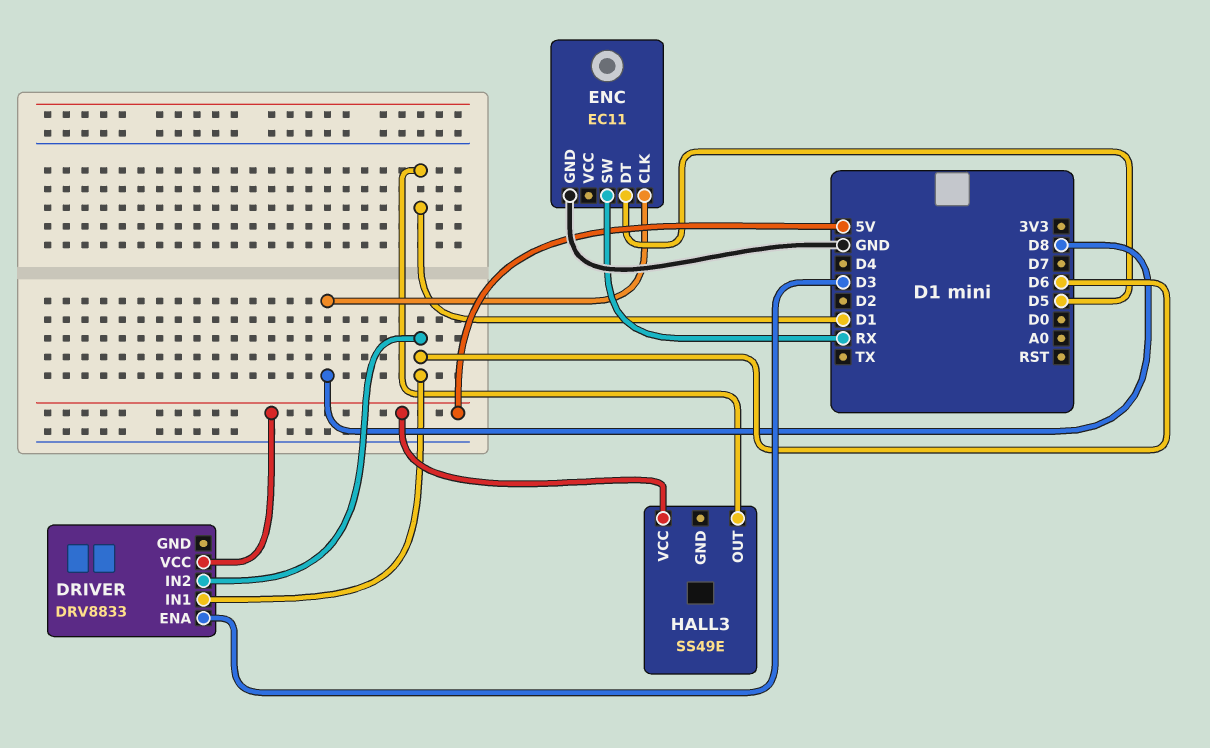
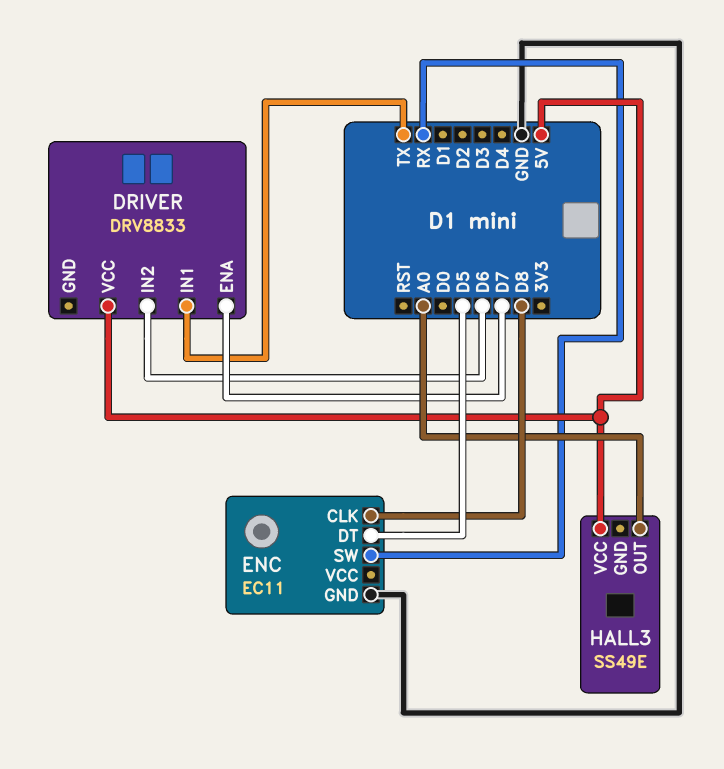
DRIVER pin ENA: D3 -> D7
DRIVER pin IN1: D6 -> TX
HALL3 pin OUT: D1 -> A0

